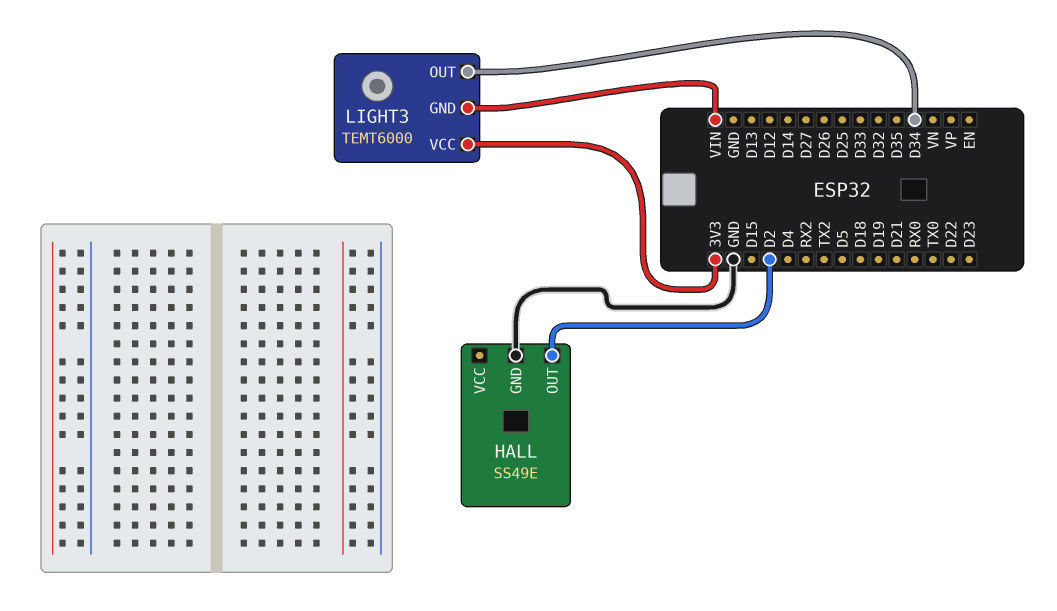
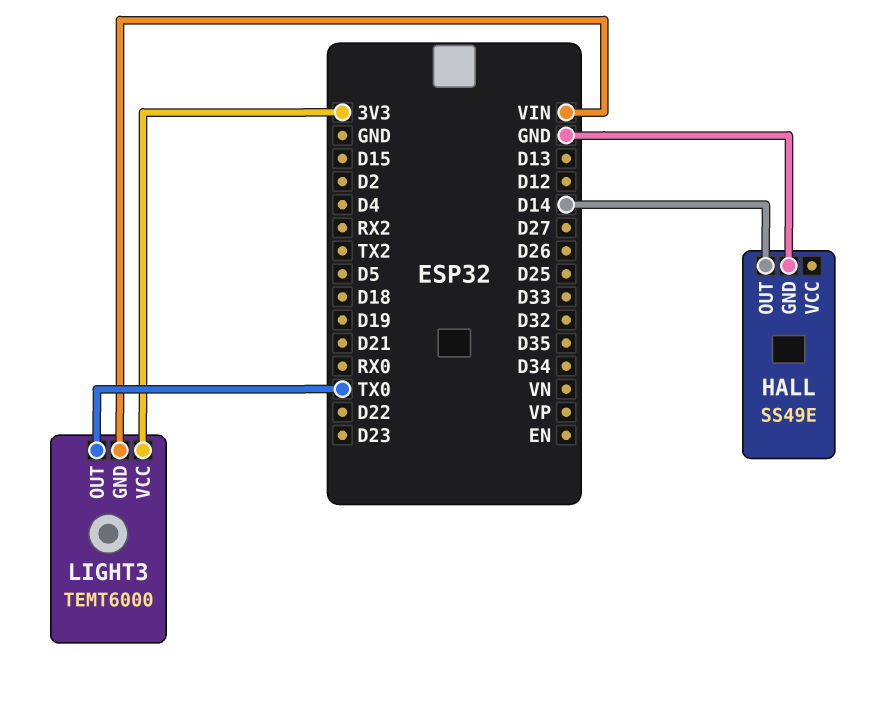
HALL pin OUT: D2 -> D14
LIGHT3 pin OUT: D34 -> TX0

